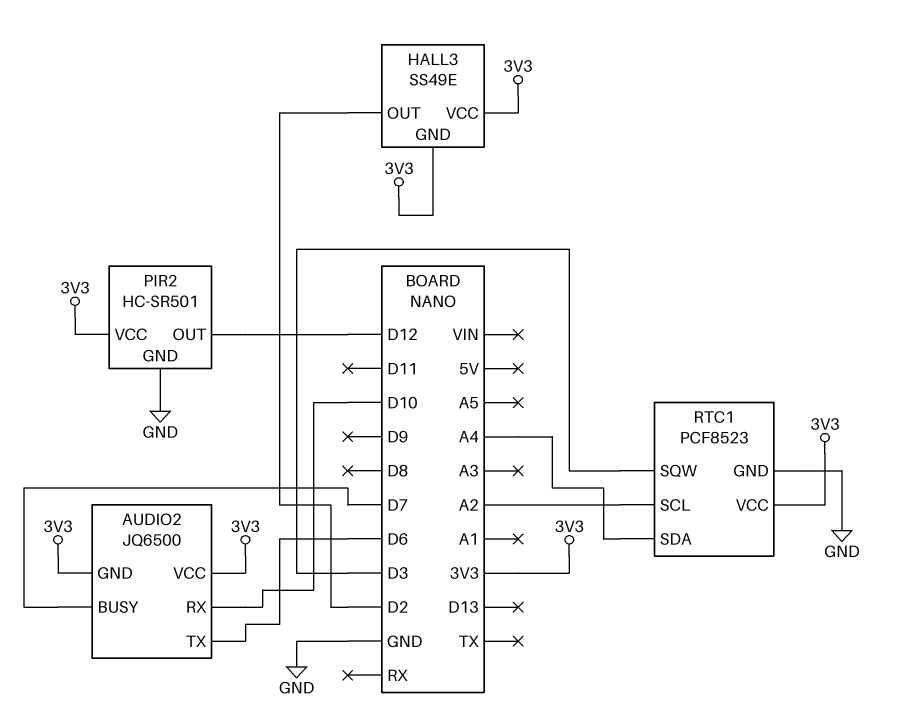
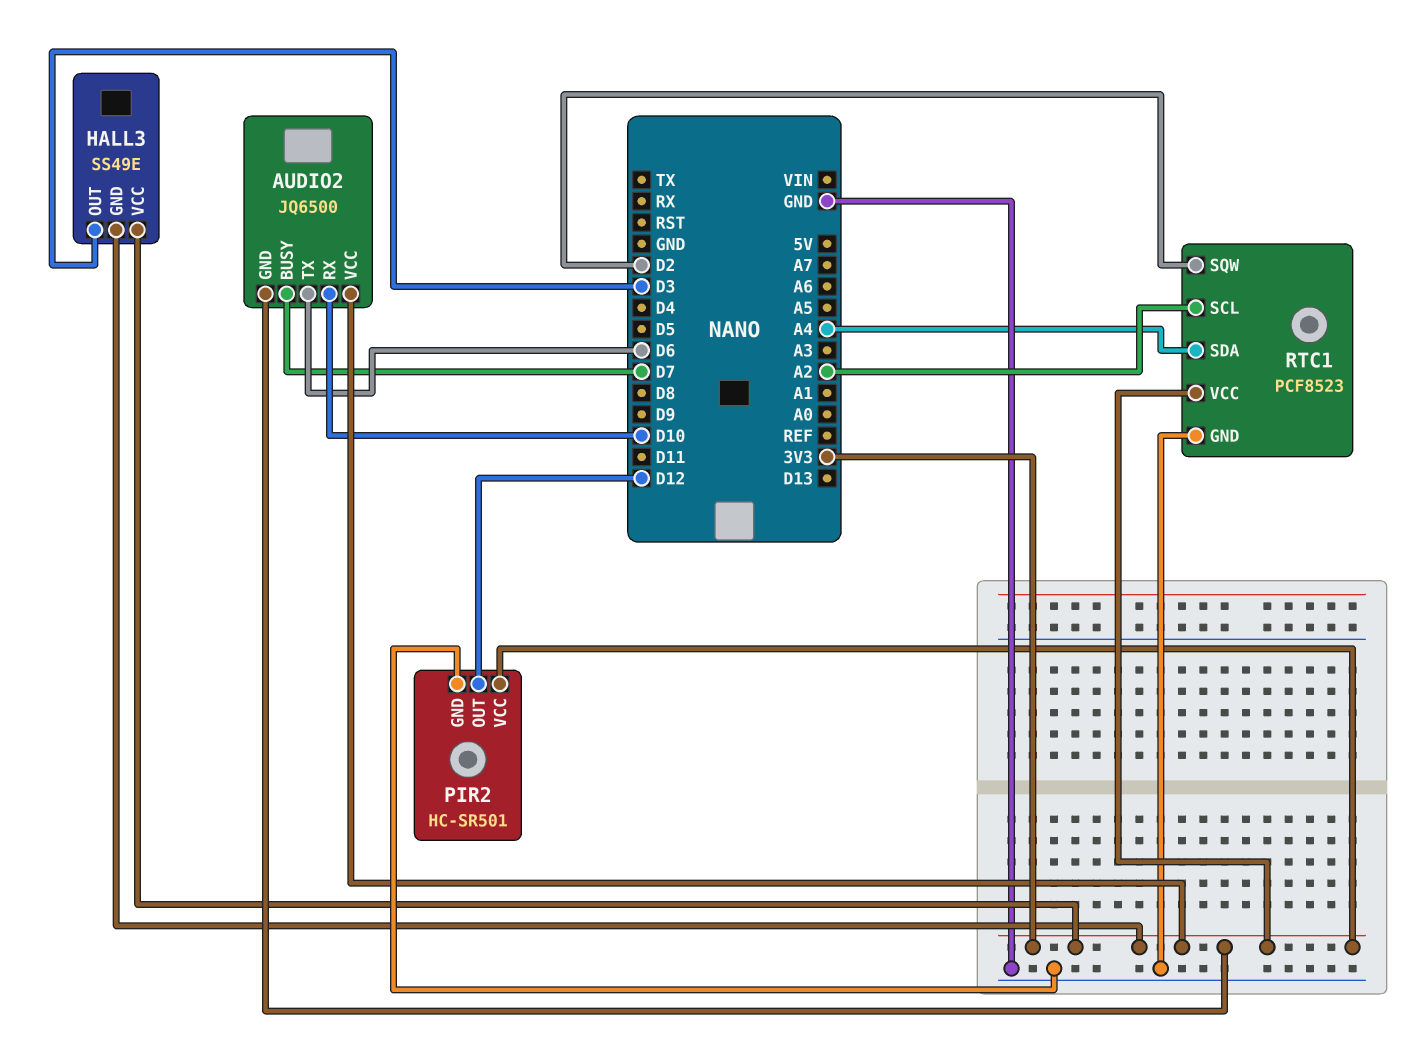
HALL3 pin OUT: D2 -> D3
RTC1 pin SQW: D3 -> D2

